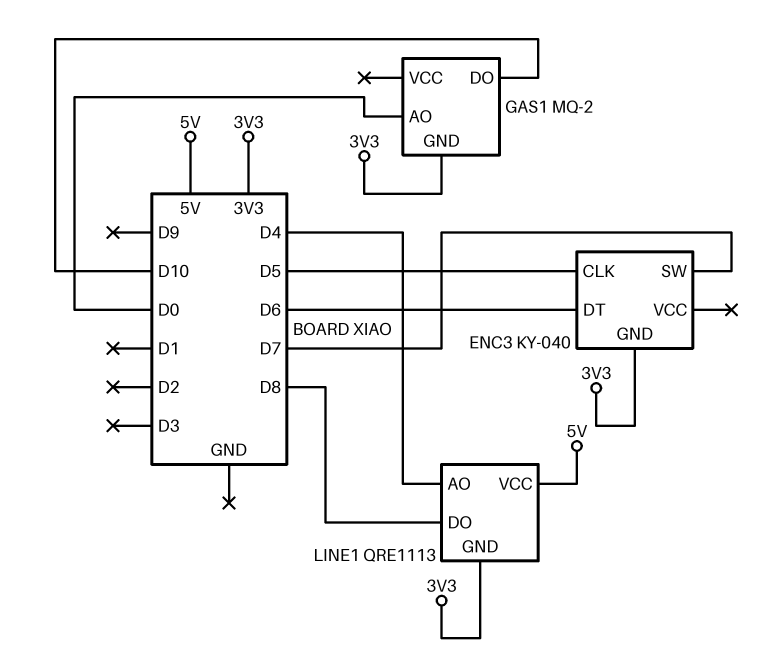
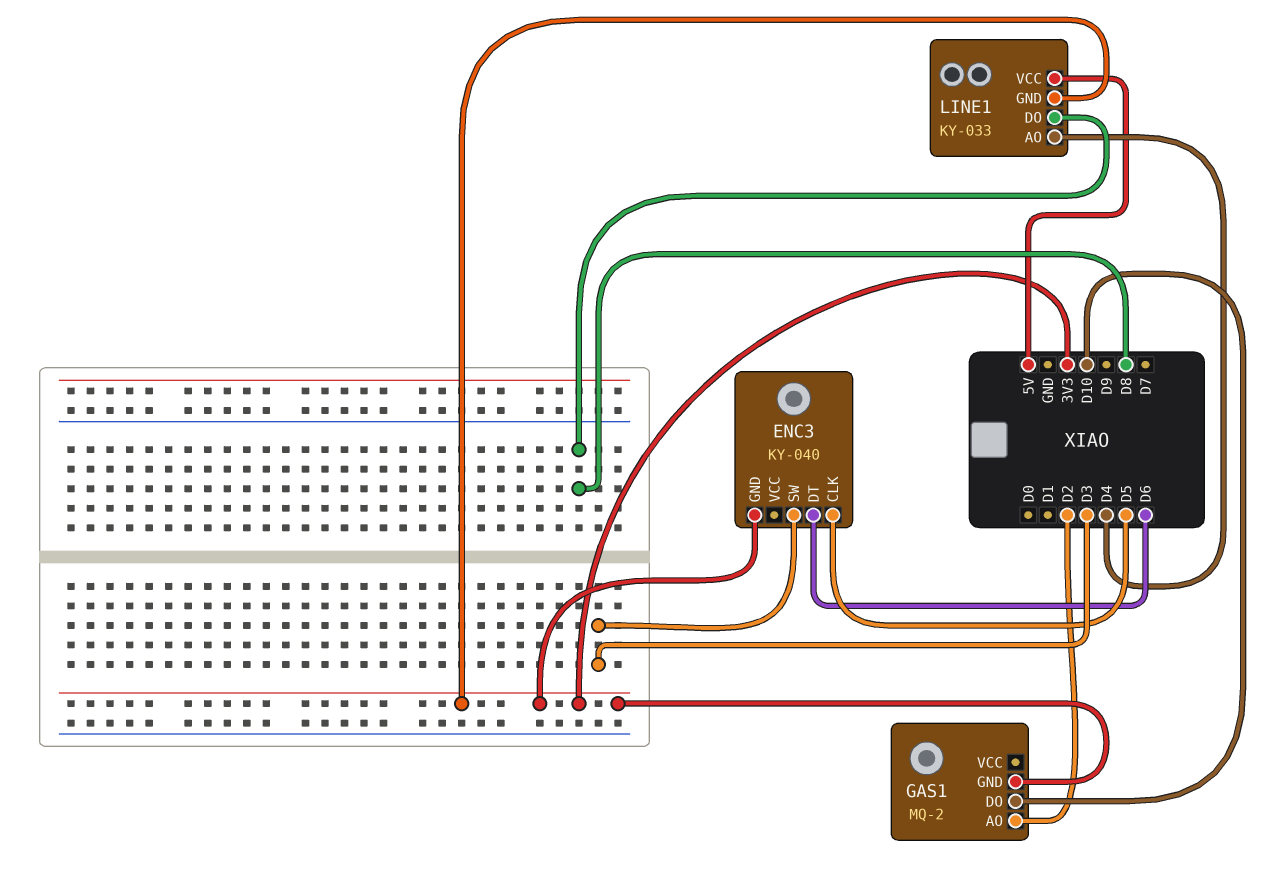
ENC3 pin SW: D7 -> D3
GAS1 pin AO: D0 -> D2
LINE1: QRE1113 -> KY-033

